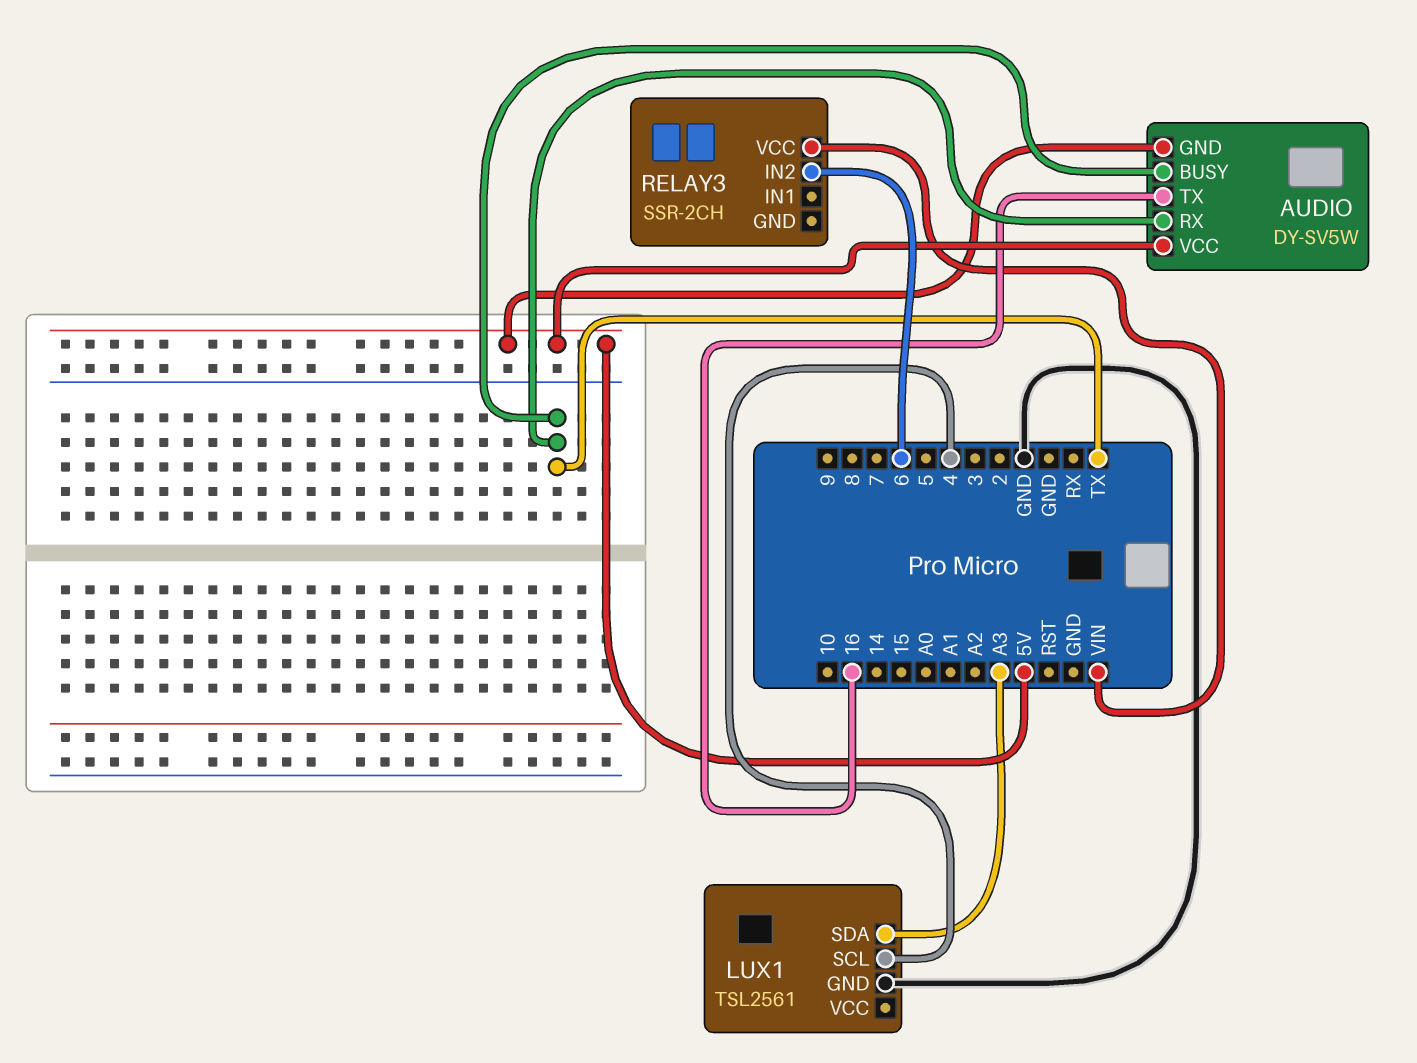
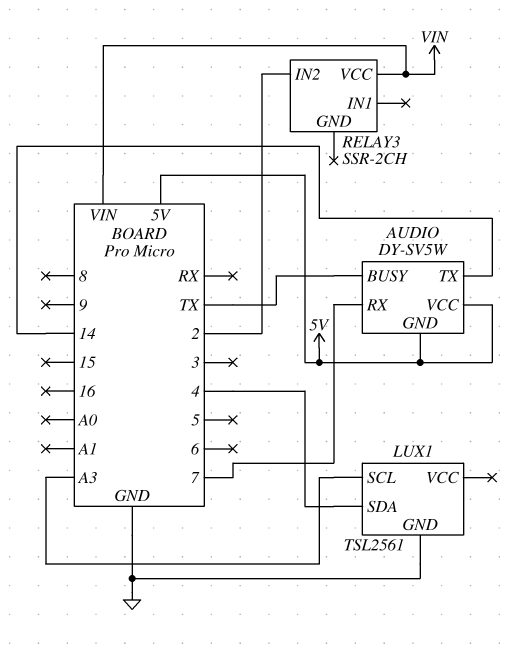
AUDIO pin RX: TX -> 7
AUDIO pin TX: 16 -> 14
LUX1 pin SCL: 4 -> A3
LUX1 pin SDA: A3 -> 4
RELAY3 pin IN2: 6 -> 2

